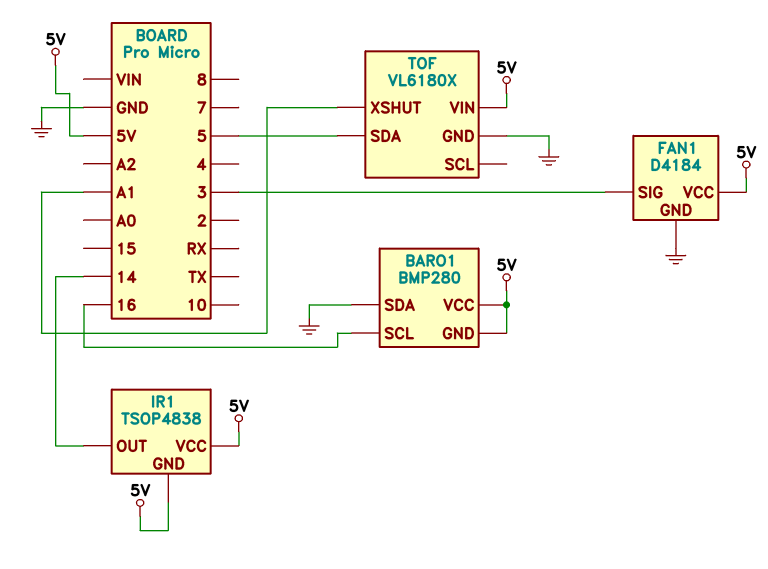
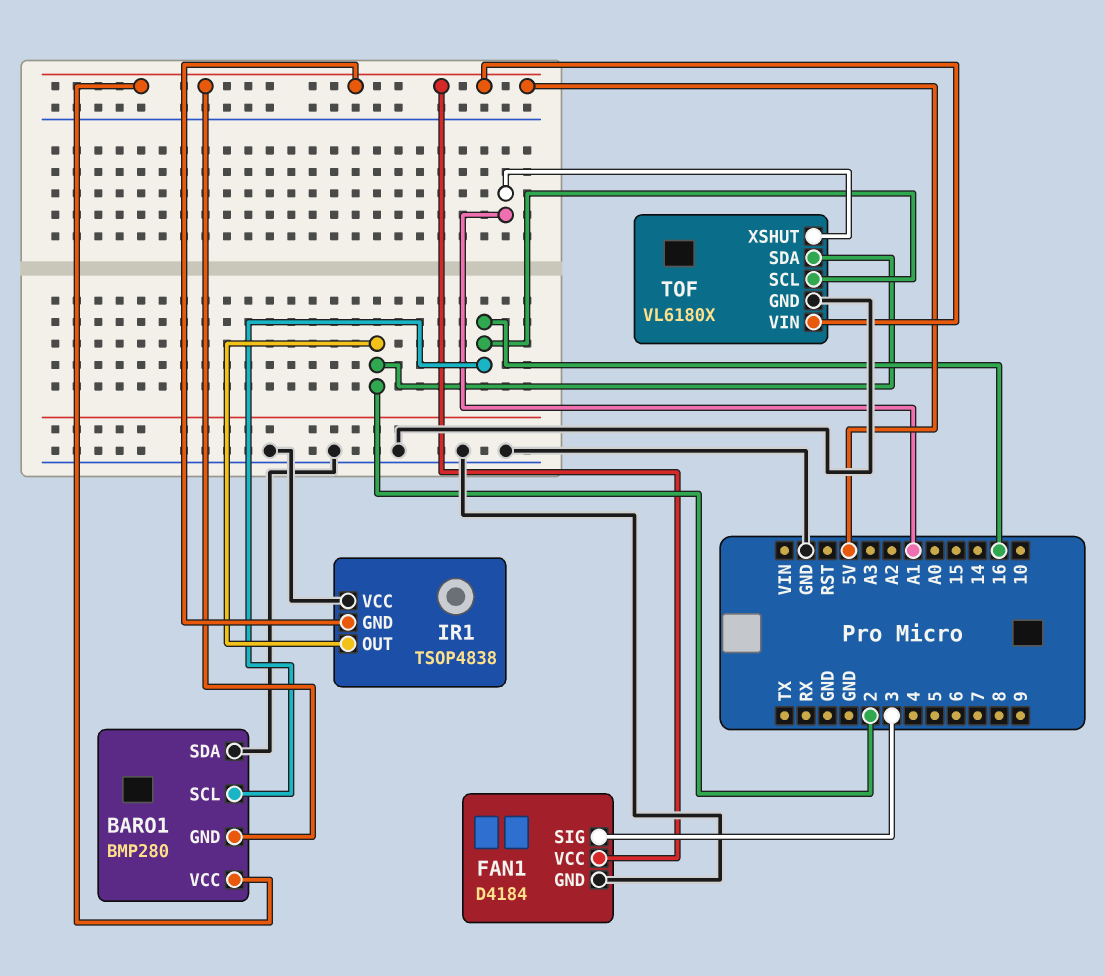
IR1 pin OUT: 14 -> 2
IR1 pin VCC: 5V -> GND
TOF pin SCL: none -> 16
TOF pin SDA: 5 -> 2

